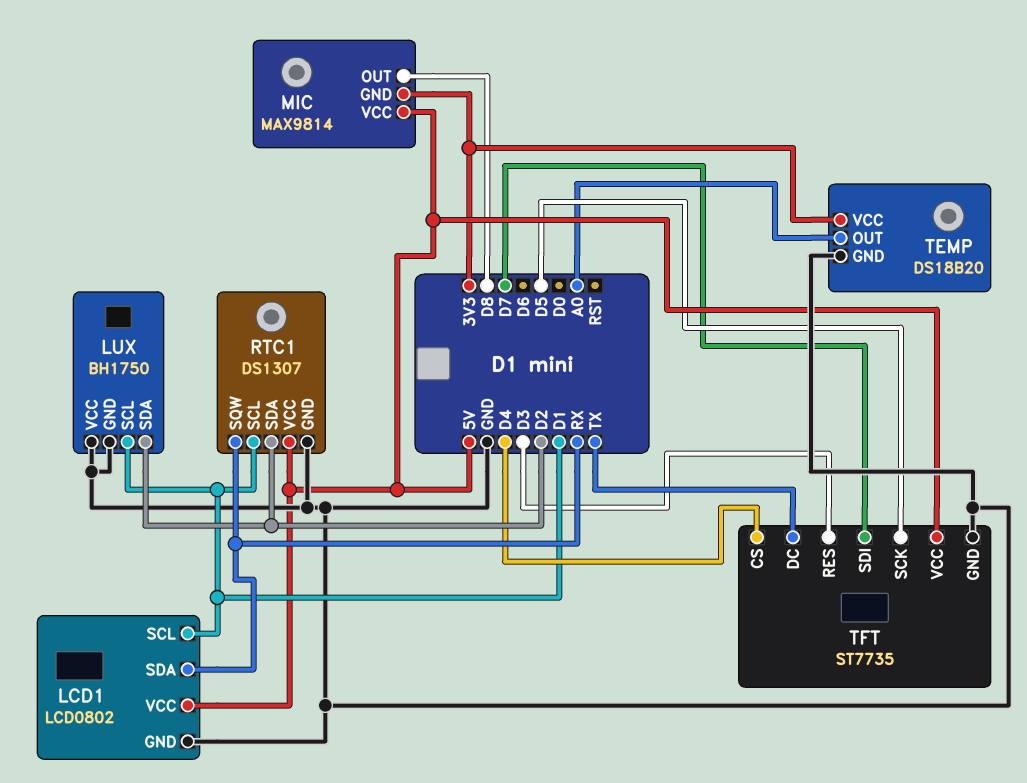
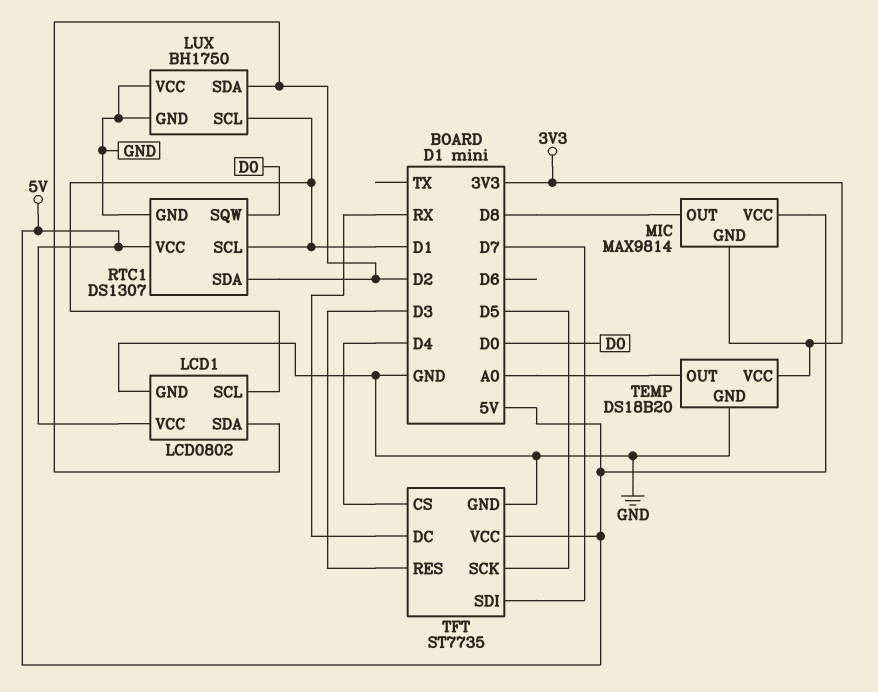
LCD1 pin SDA: RX -> D2
RTC1 pin SQW: RX -> D0
TFT pin DC: TX -> RX

